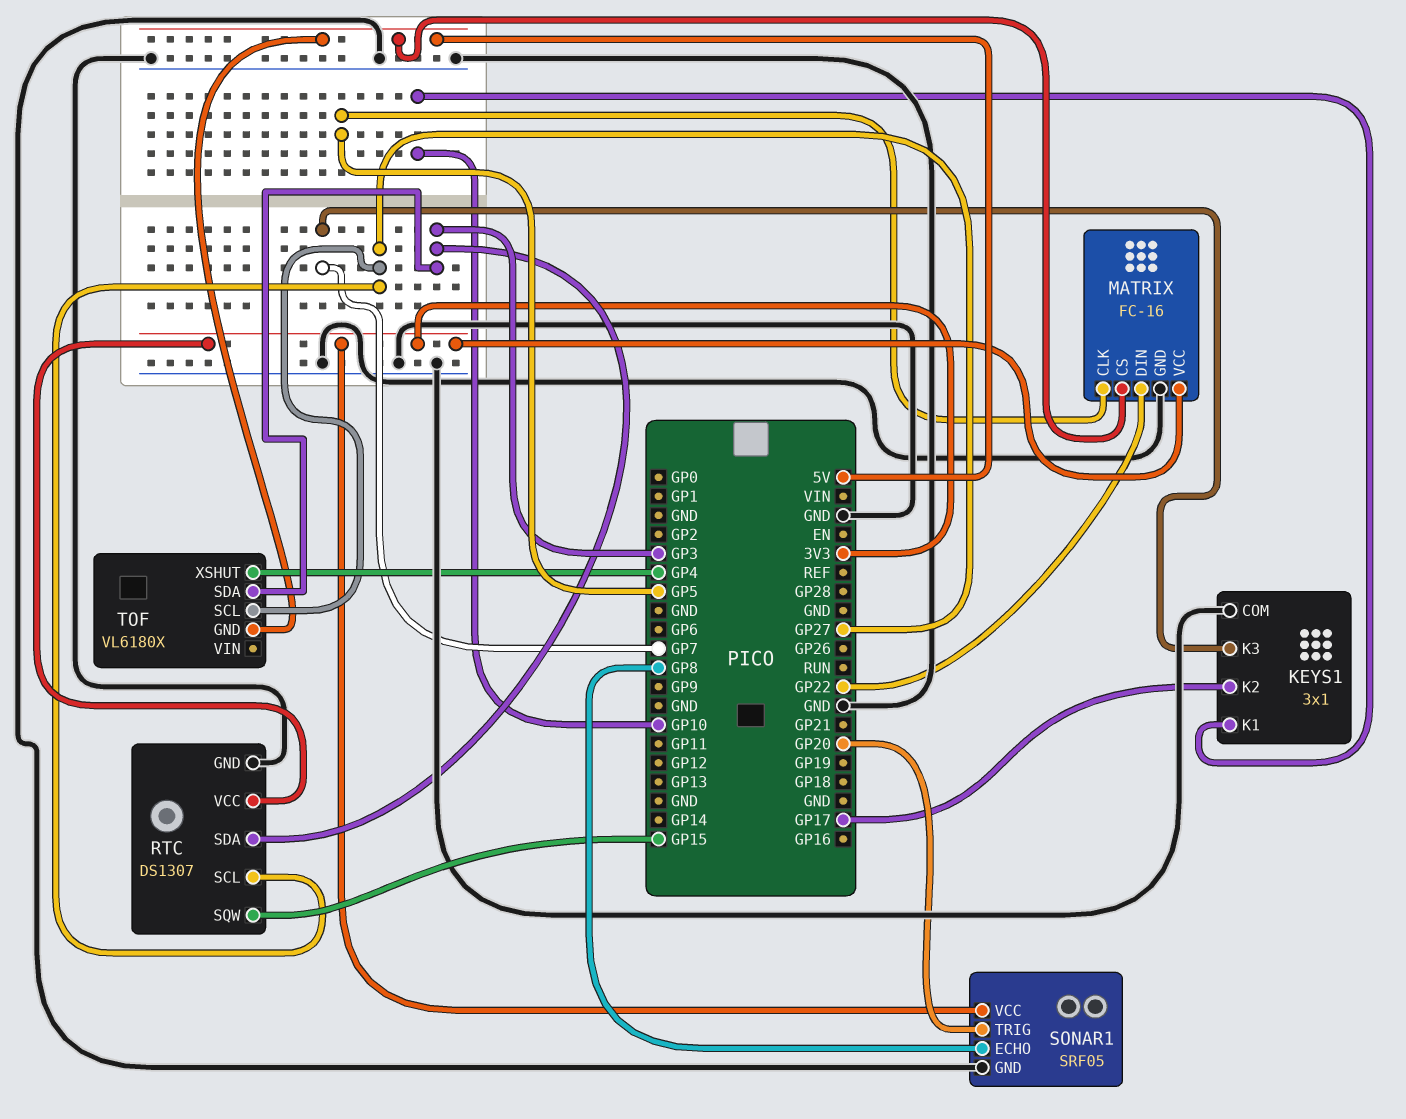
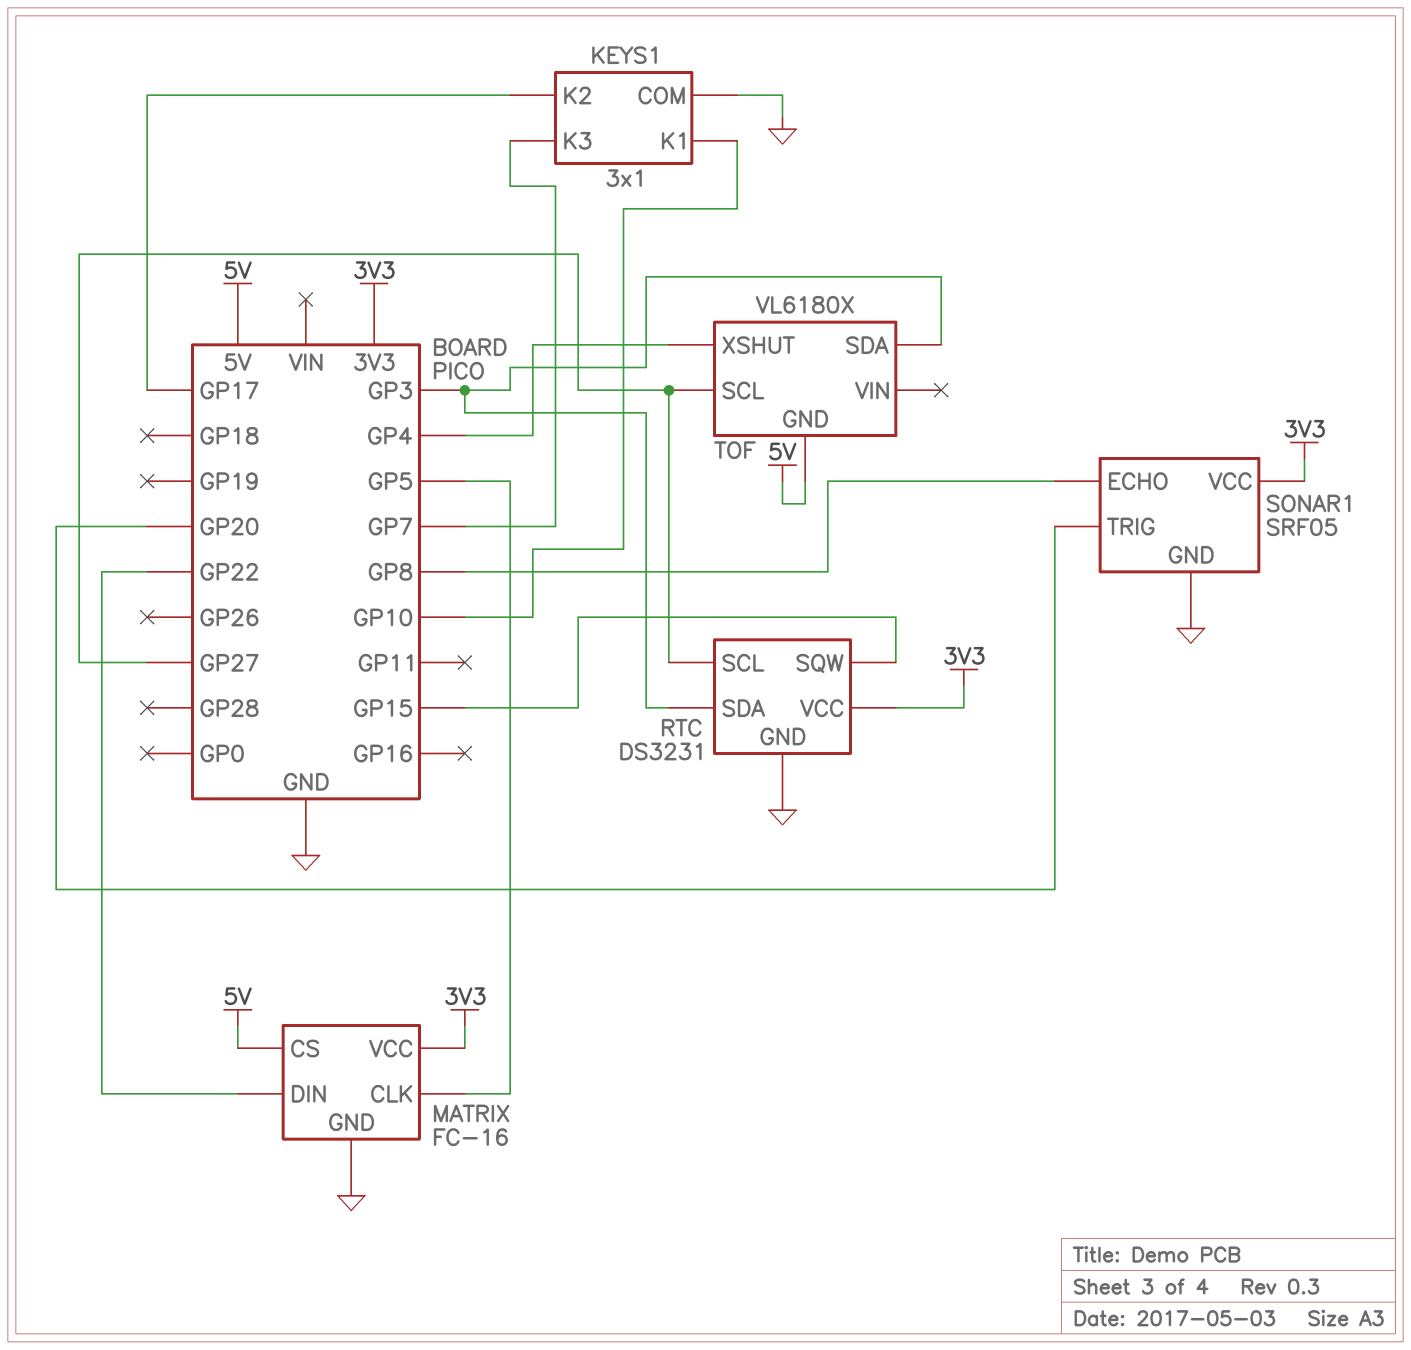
RTC: DS1307 -> DS3231

